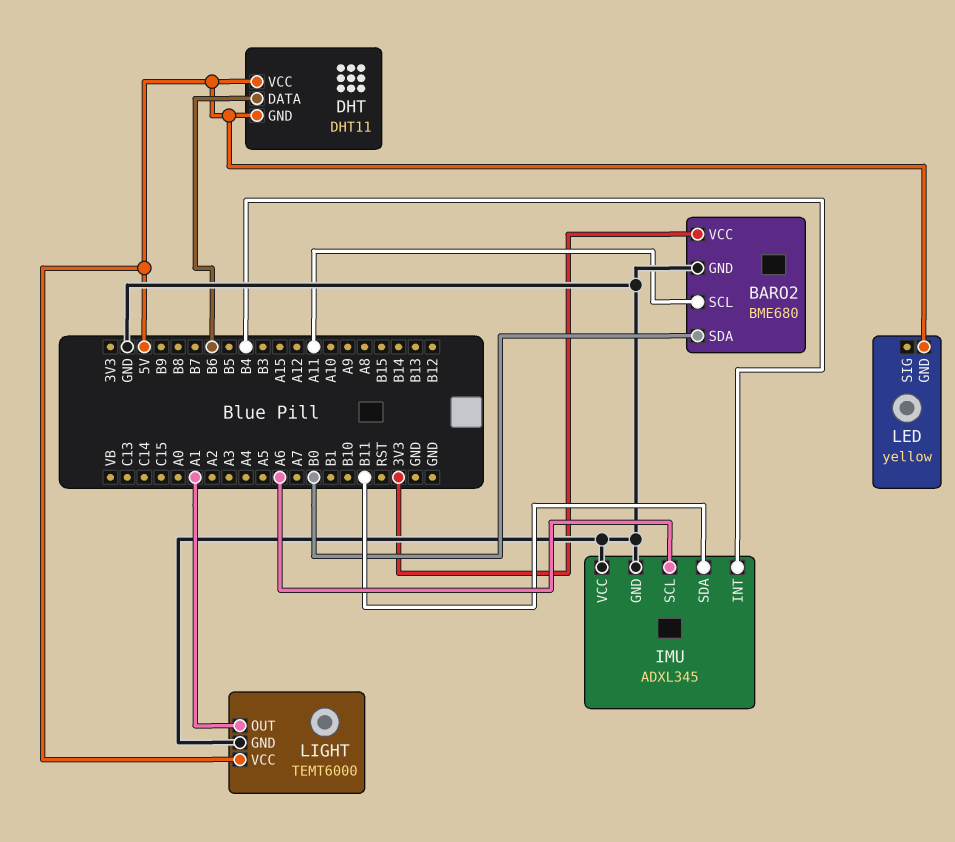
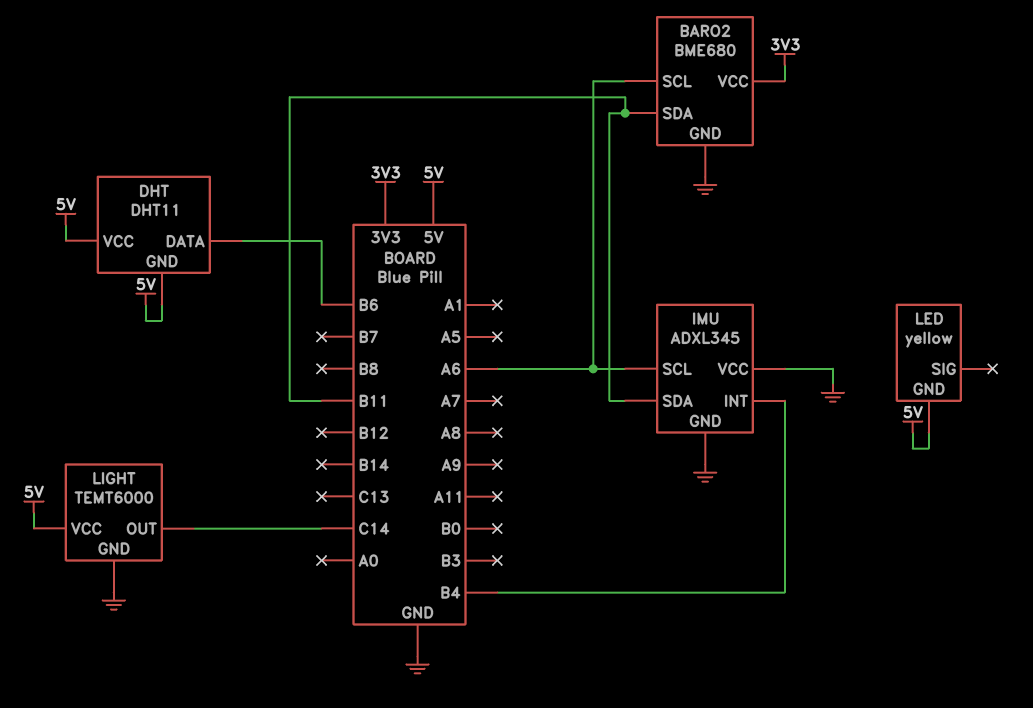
BARO2 pin SCL: A11 -> A6
BARO2 pin SDA: B0 -> B11
LIGHT pin OUT: A1 -> C14

